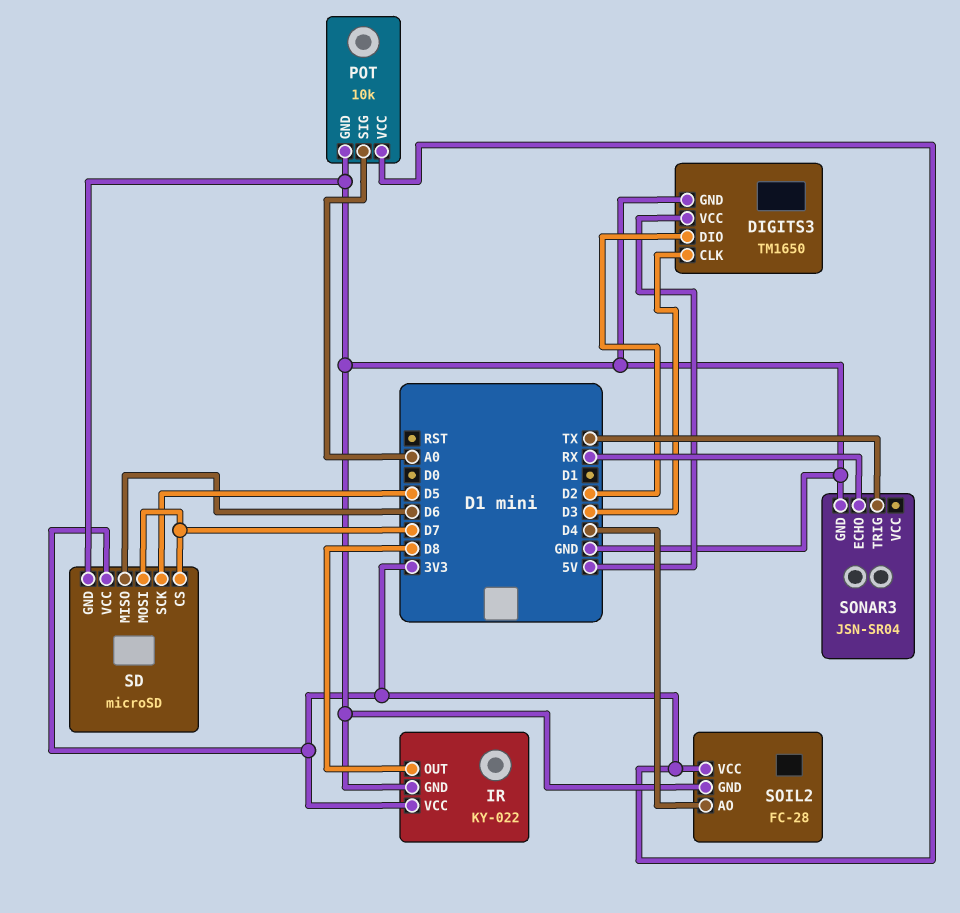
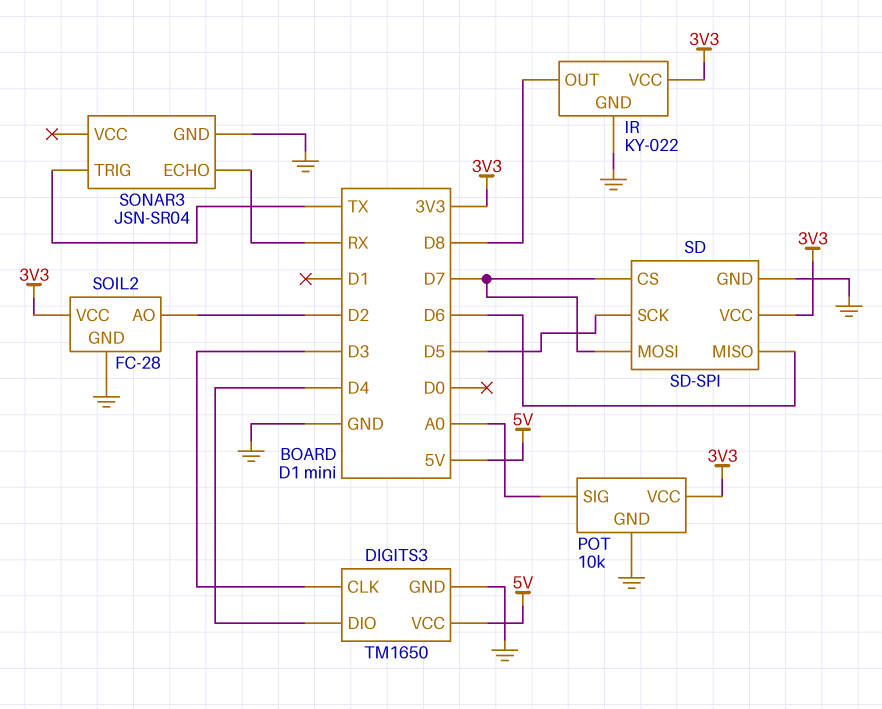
DIGITS3 pin DIO: D2 -> D4
SD: microSD -> SD-SPI
SOIL2 pin AO: D4 -> D2

